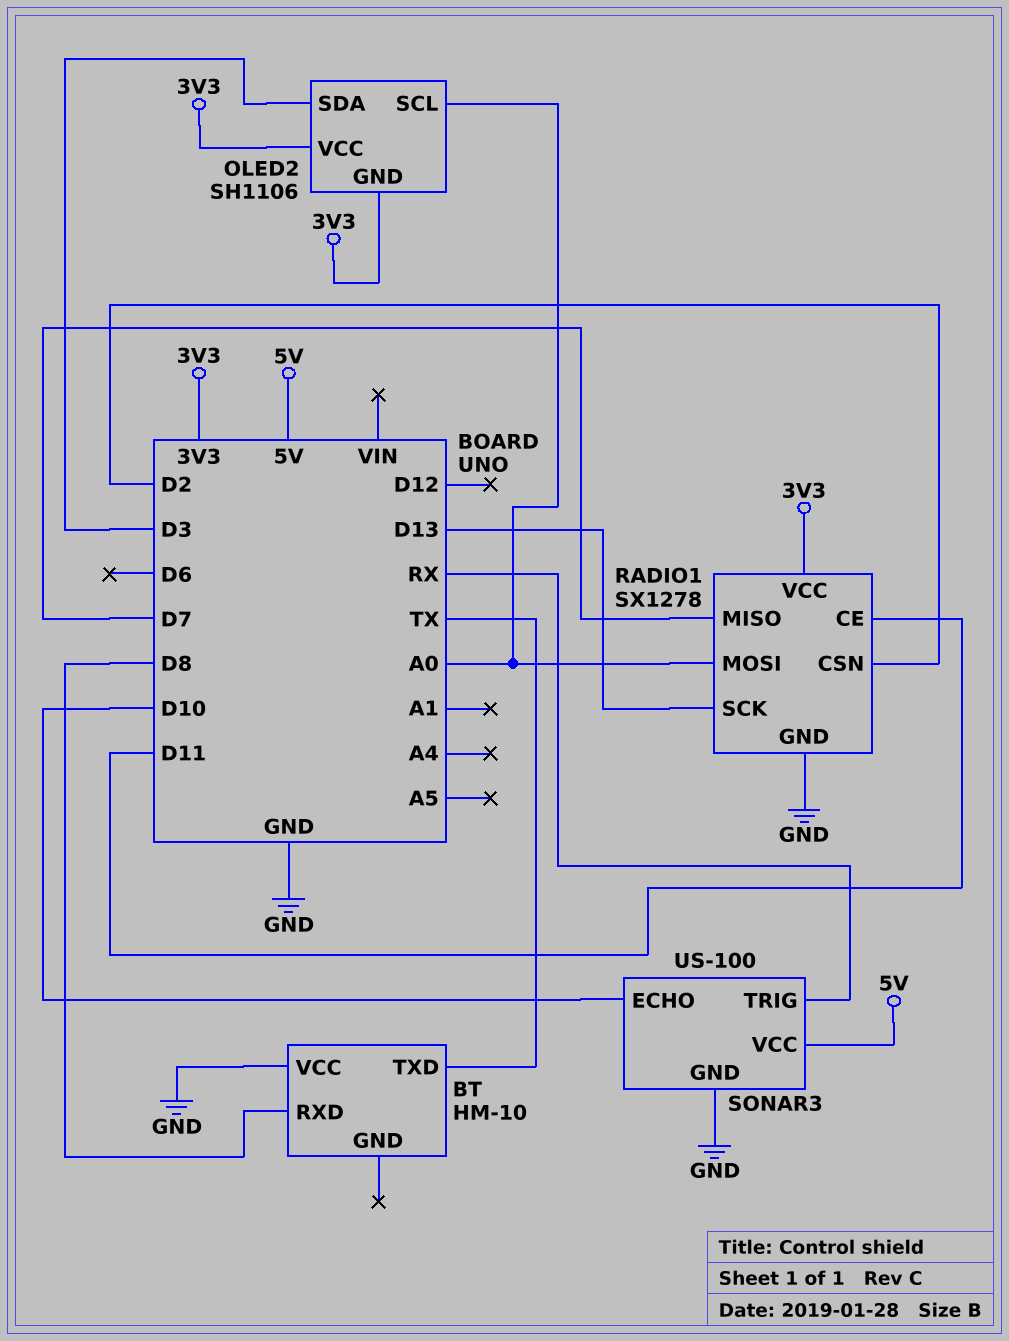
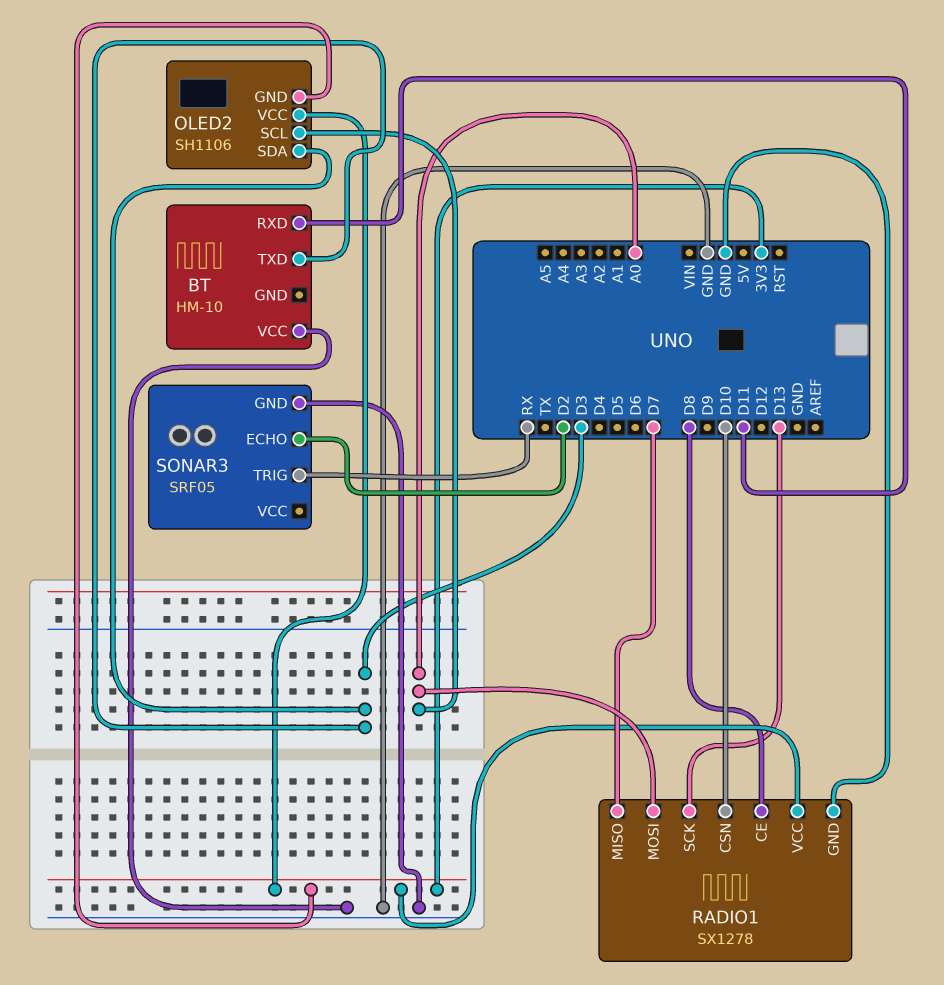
BT pin RXD: D8 -> D11
BT pin TXD: TX -> D3
RADIO1 pin CE: D11 -> D8
RADIO1 pin CSN: D2 -> D10
SONAR3: US-100 -> SRF05
SONAR3 pin ECHO: D10 -> D2
SONAR3 pin VCC: 5V -> none

